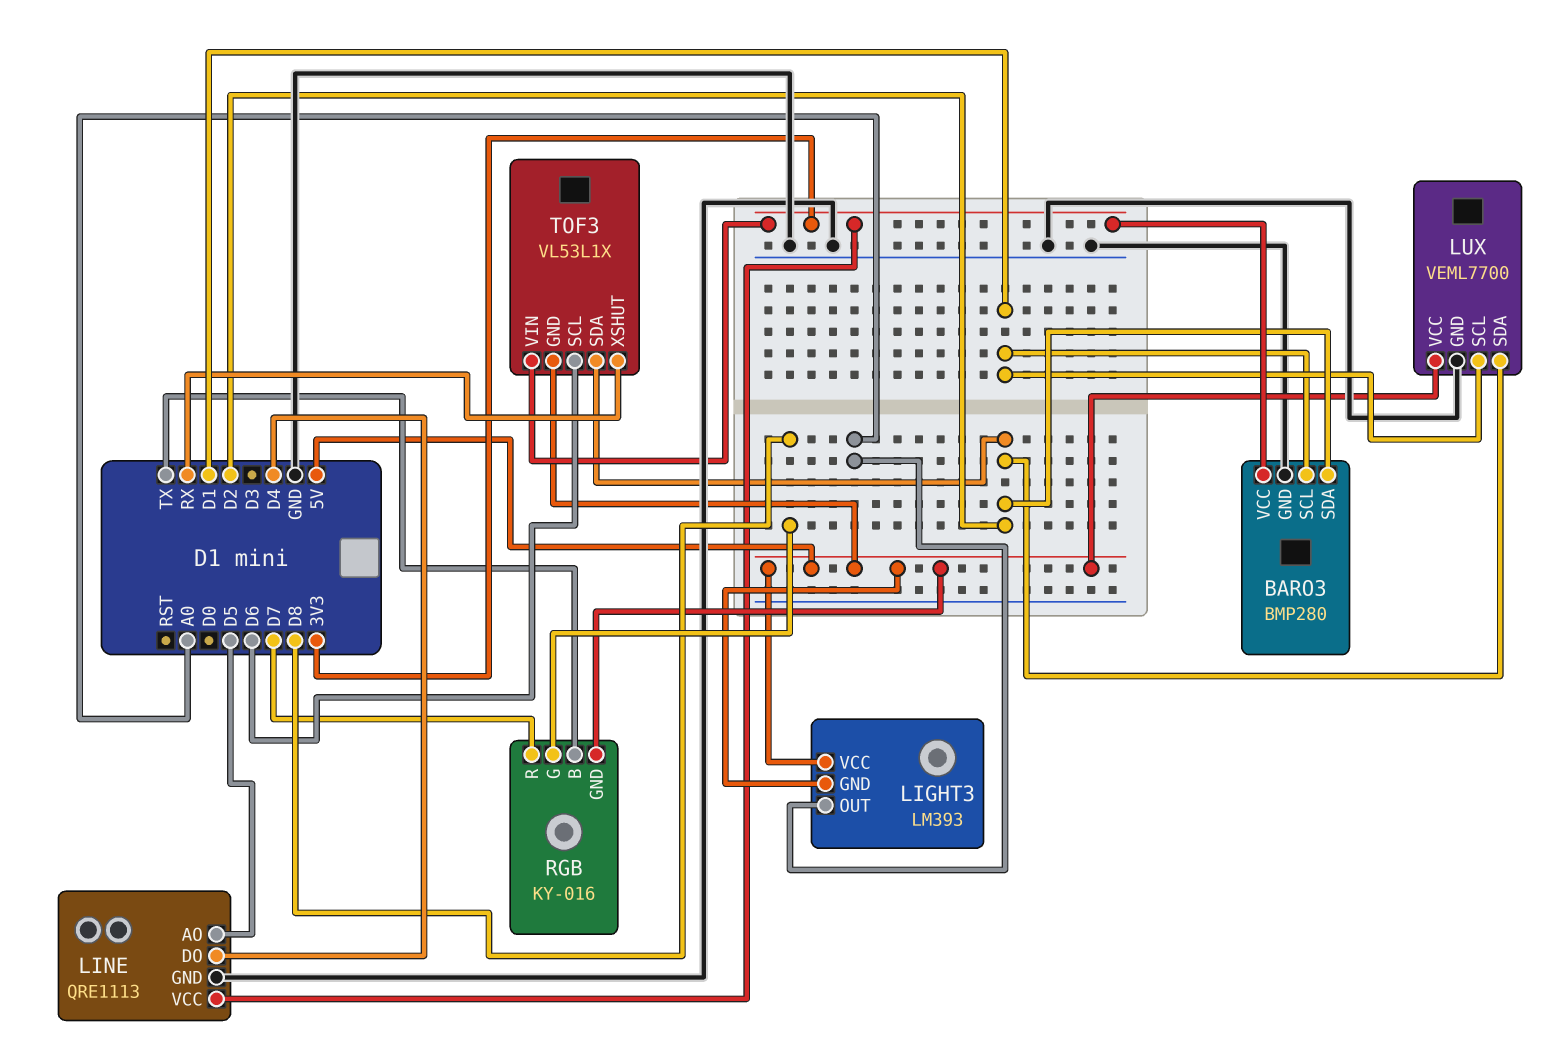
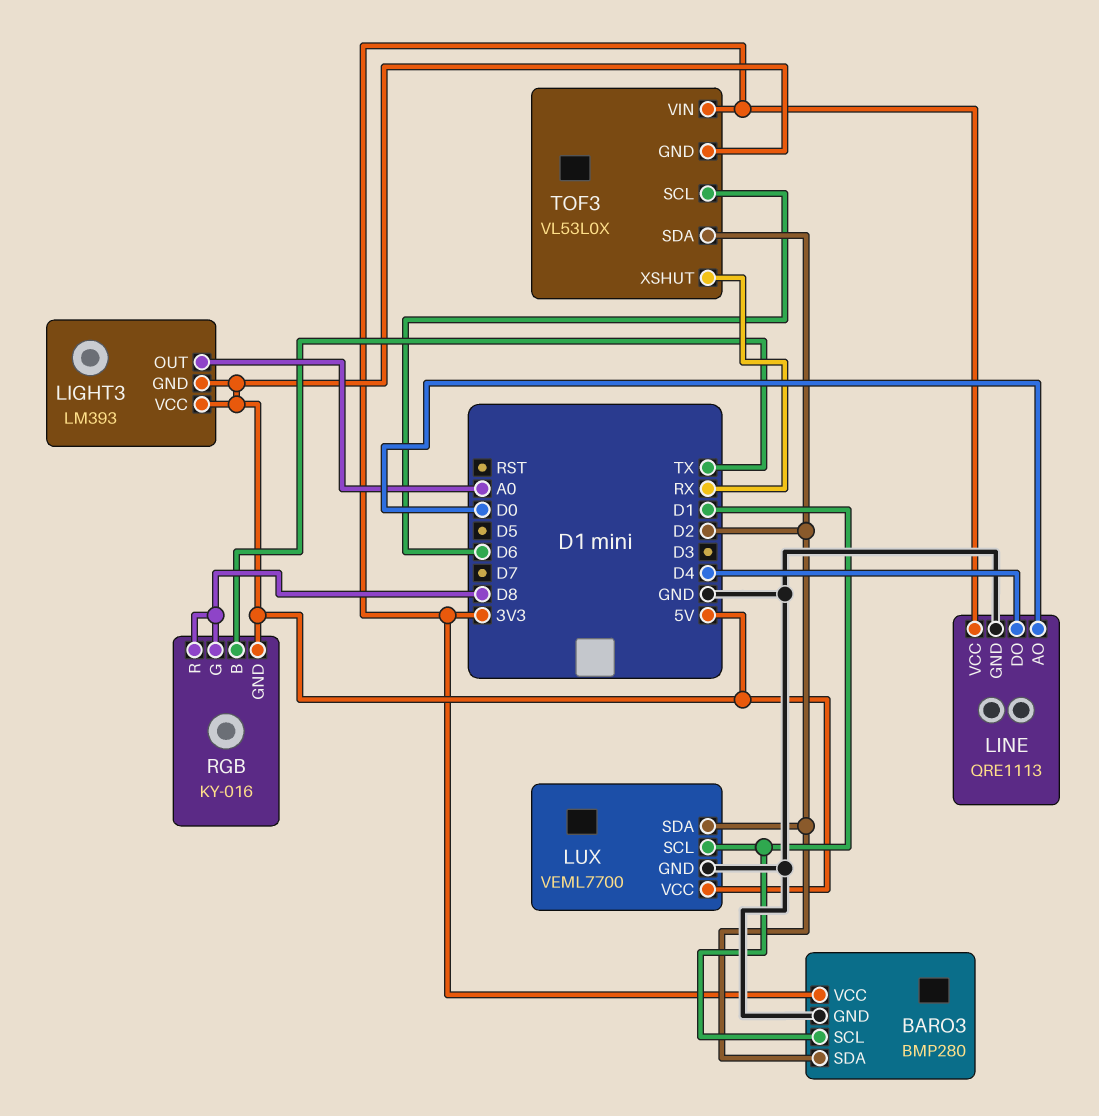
LINE pin AO: D5 -> D0
RGB pin R: D7 -> D8
TOF3: VL53L1X -> VL53L0X

